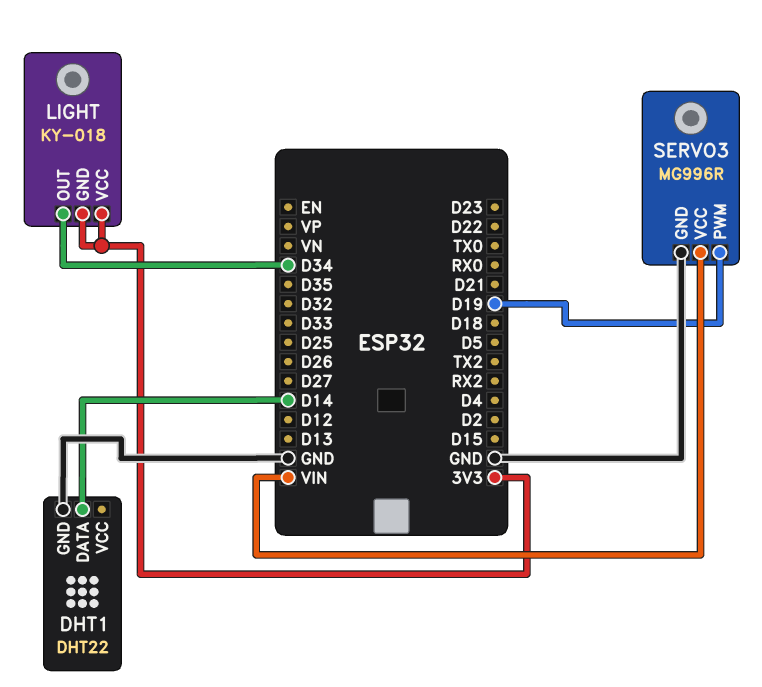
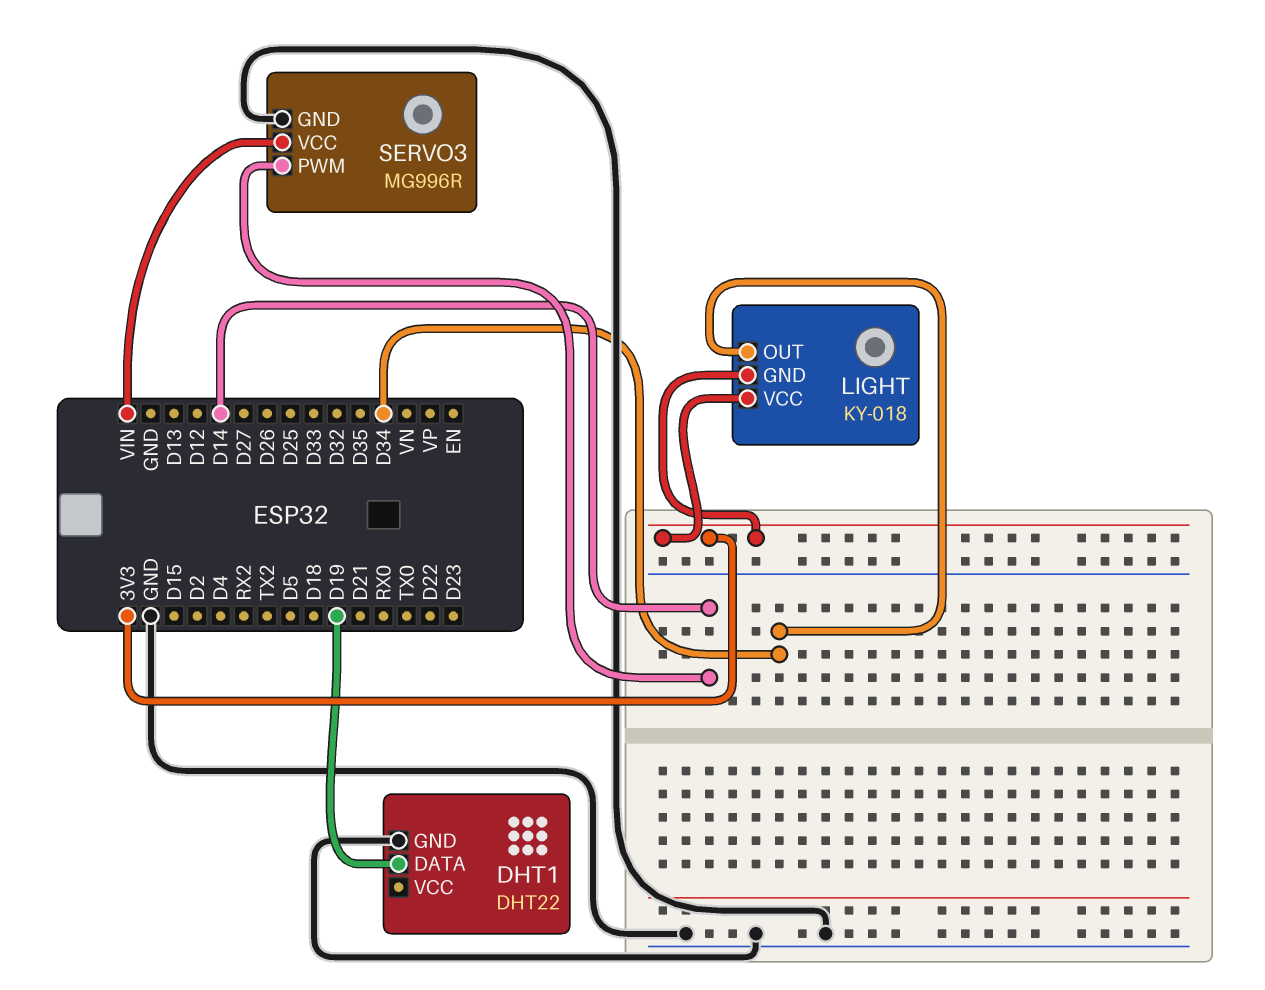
DHT1 pin DATA: D14 -> D19
SERVO3 pin PWM: D19 -> D14

